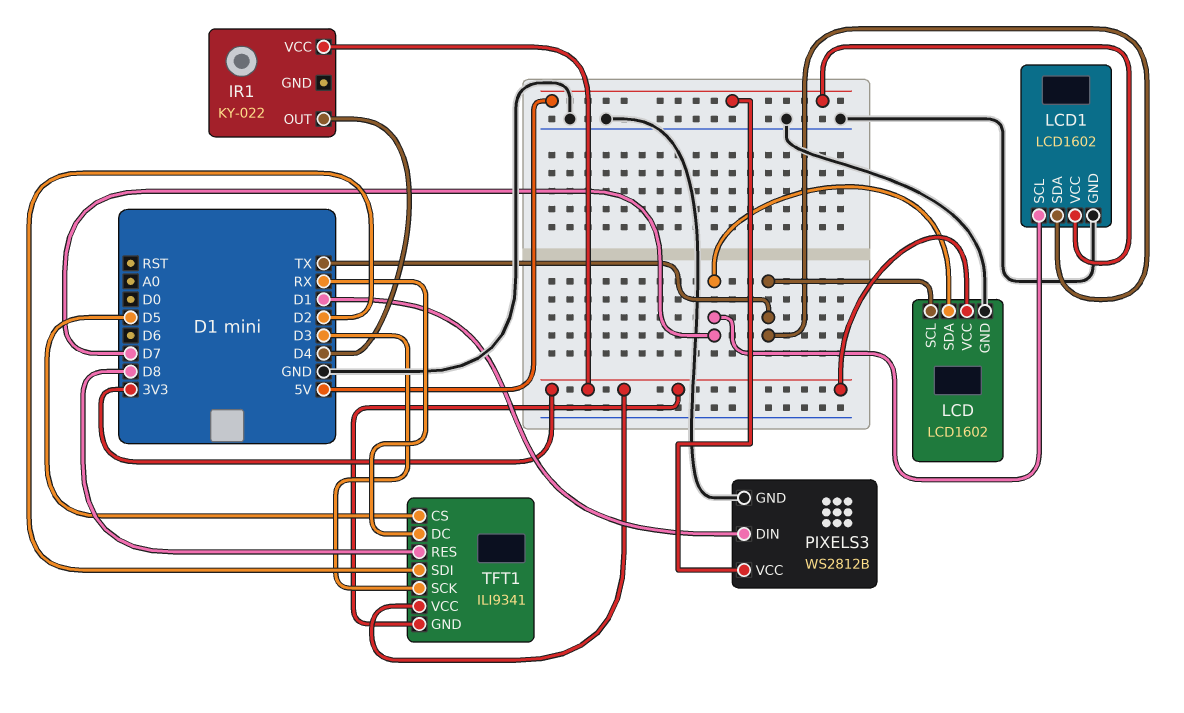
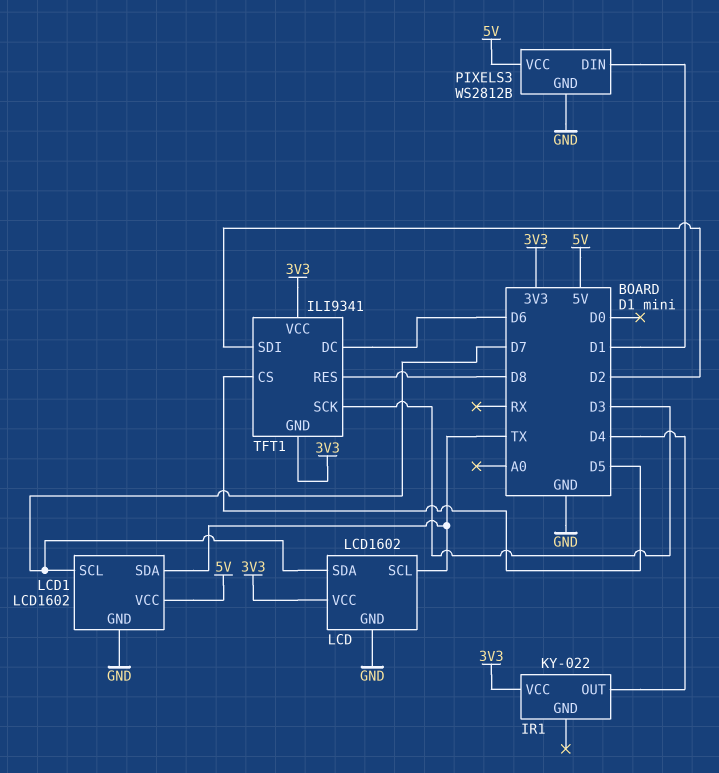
TFT1 pin DC: RX -> D6

